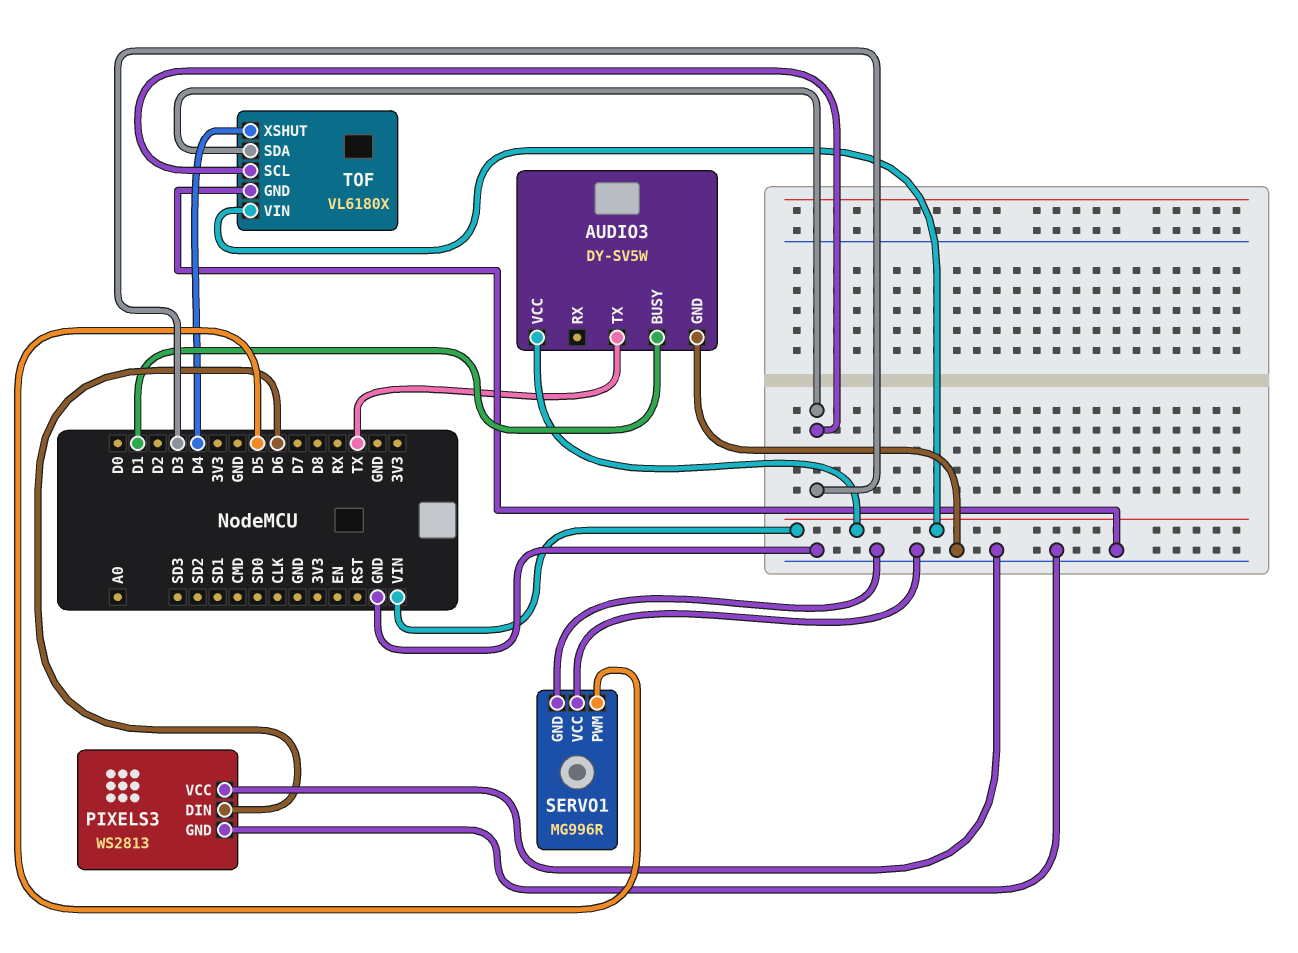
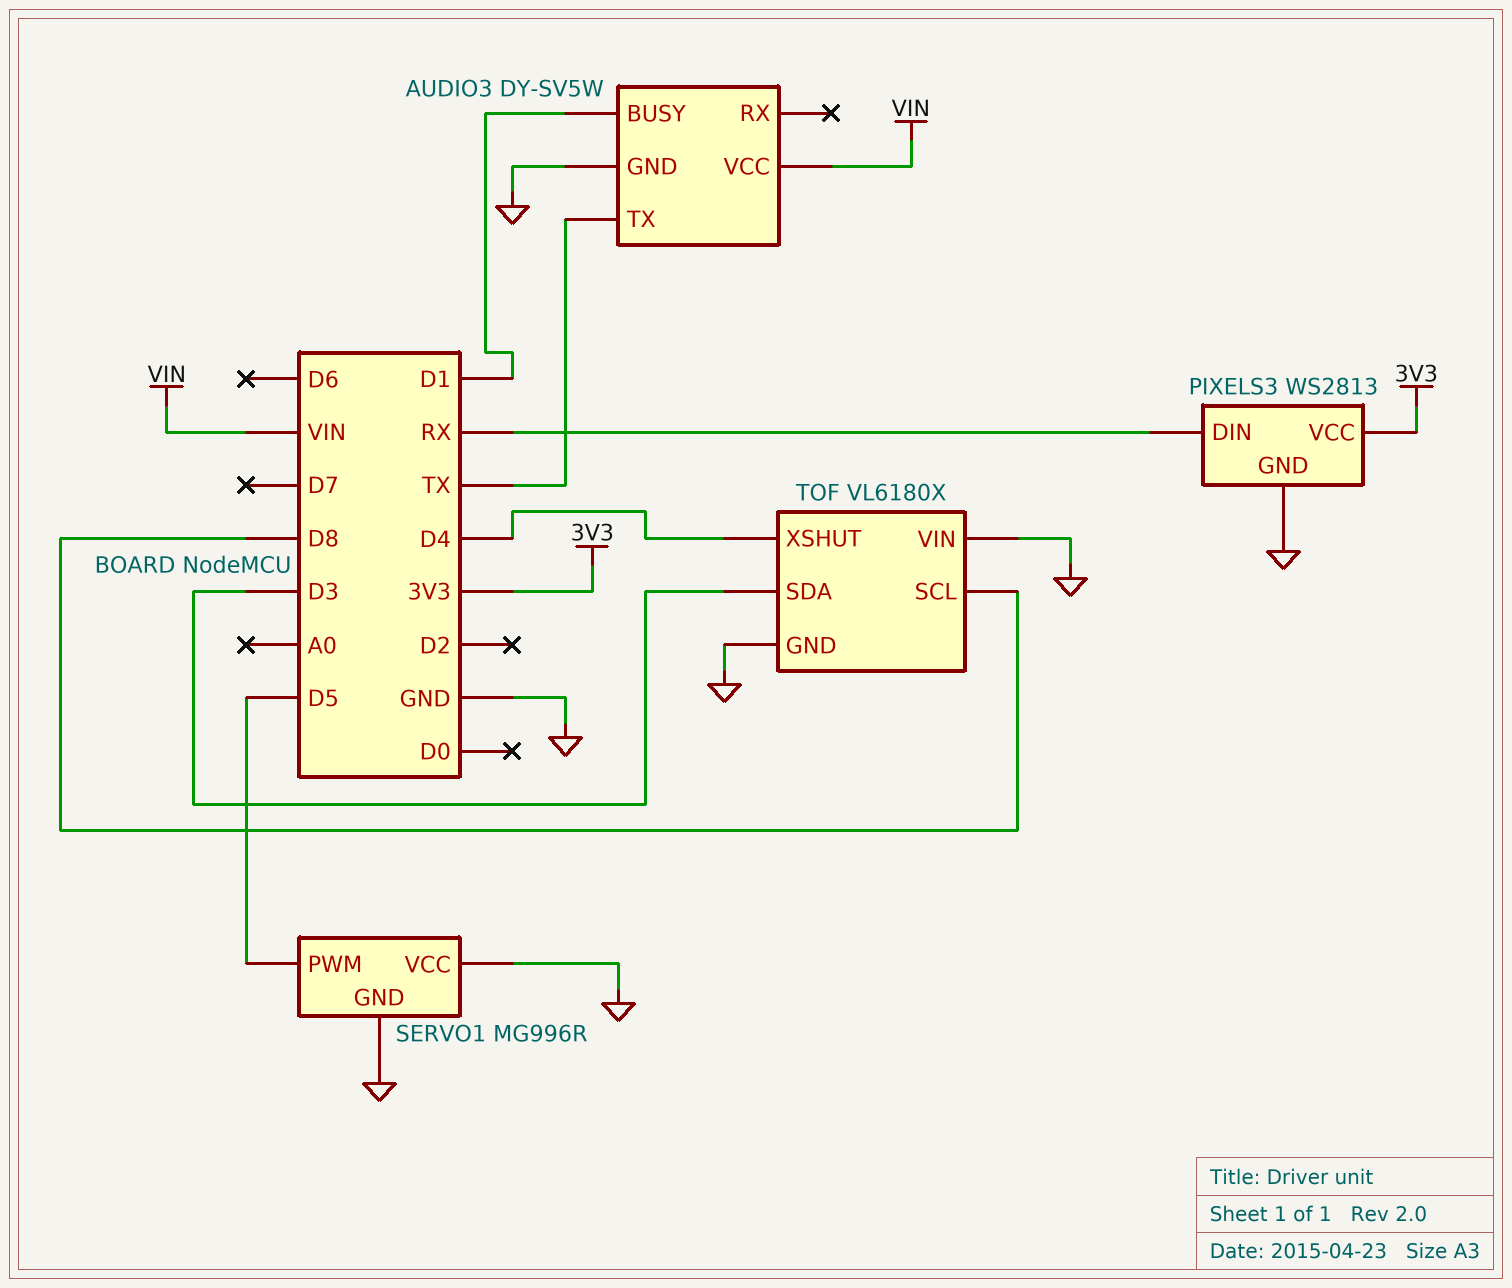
PIXELS3 pin DIN: D6 -> RX
PIXELS3 pin VCC: GND -> 3V3
TOF pin SCL: D3 -> D8
TOF pin VIN: VIN -> GND

